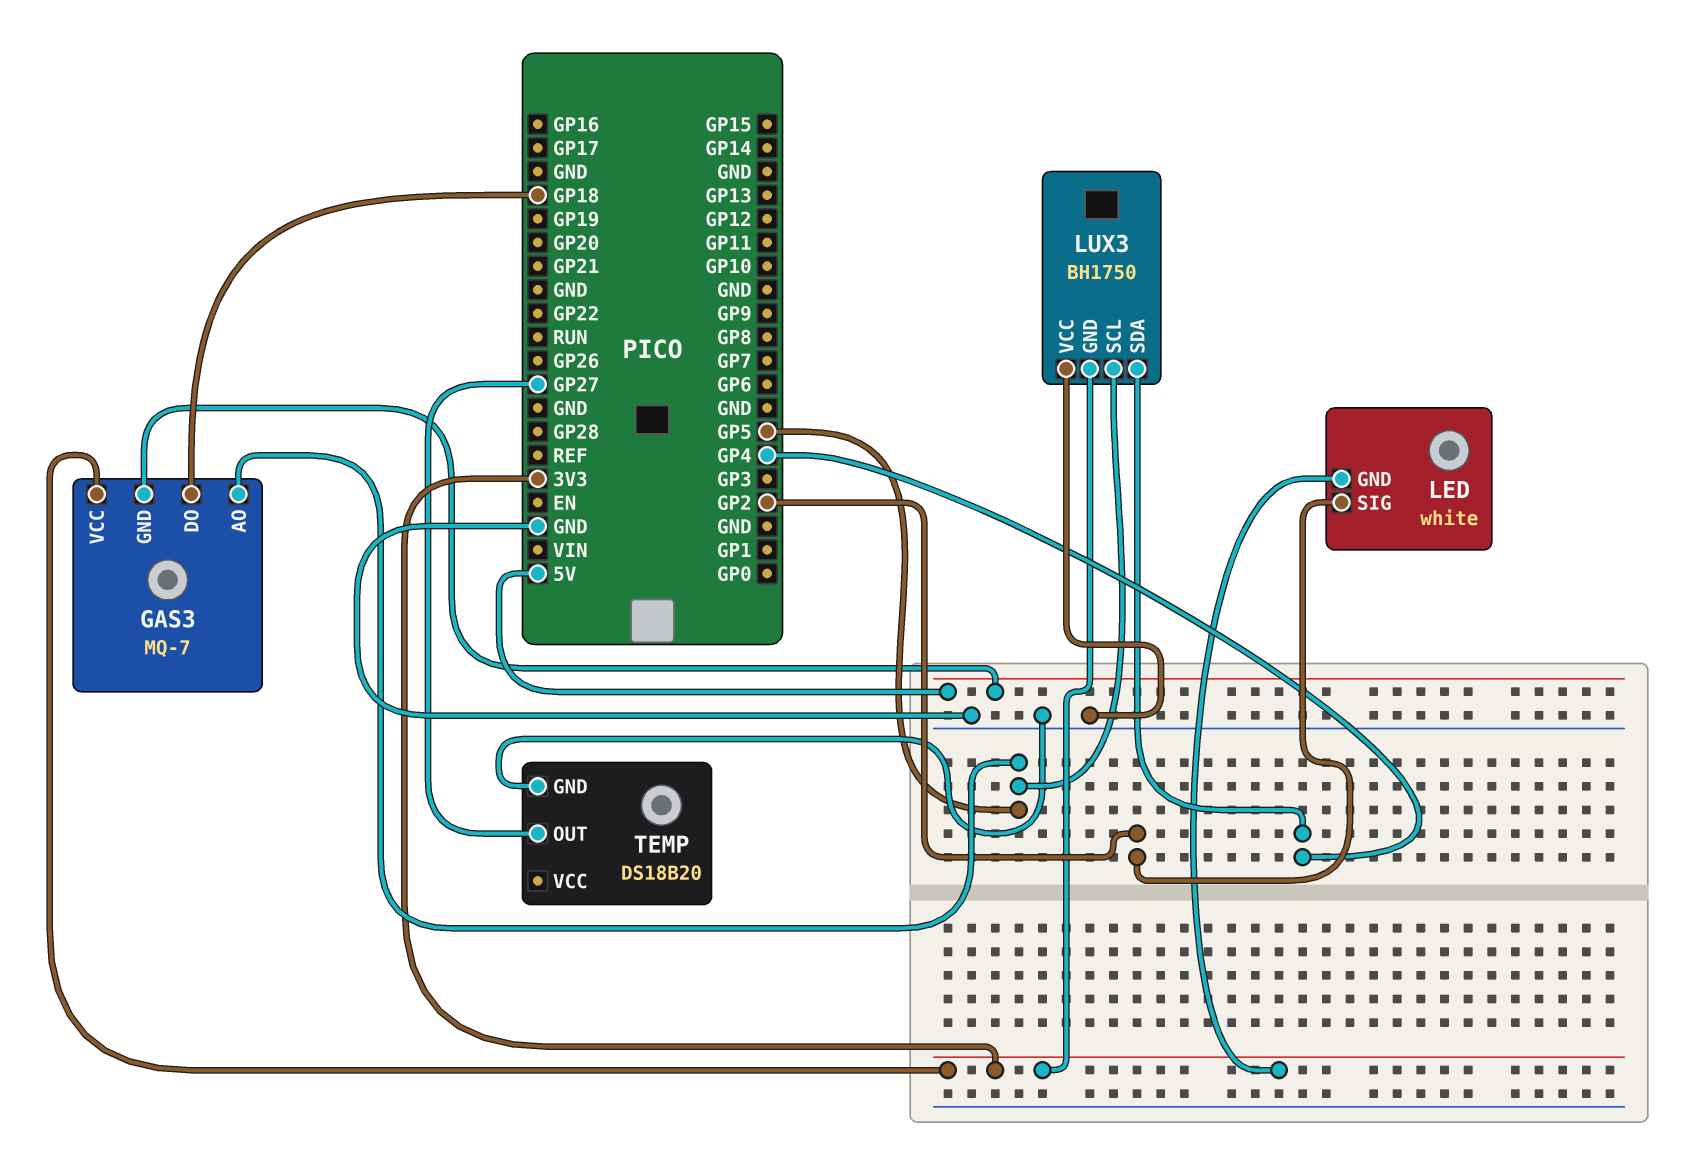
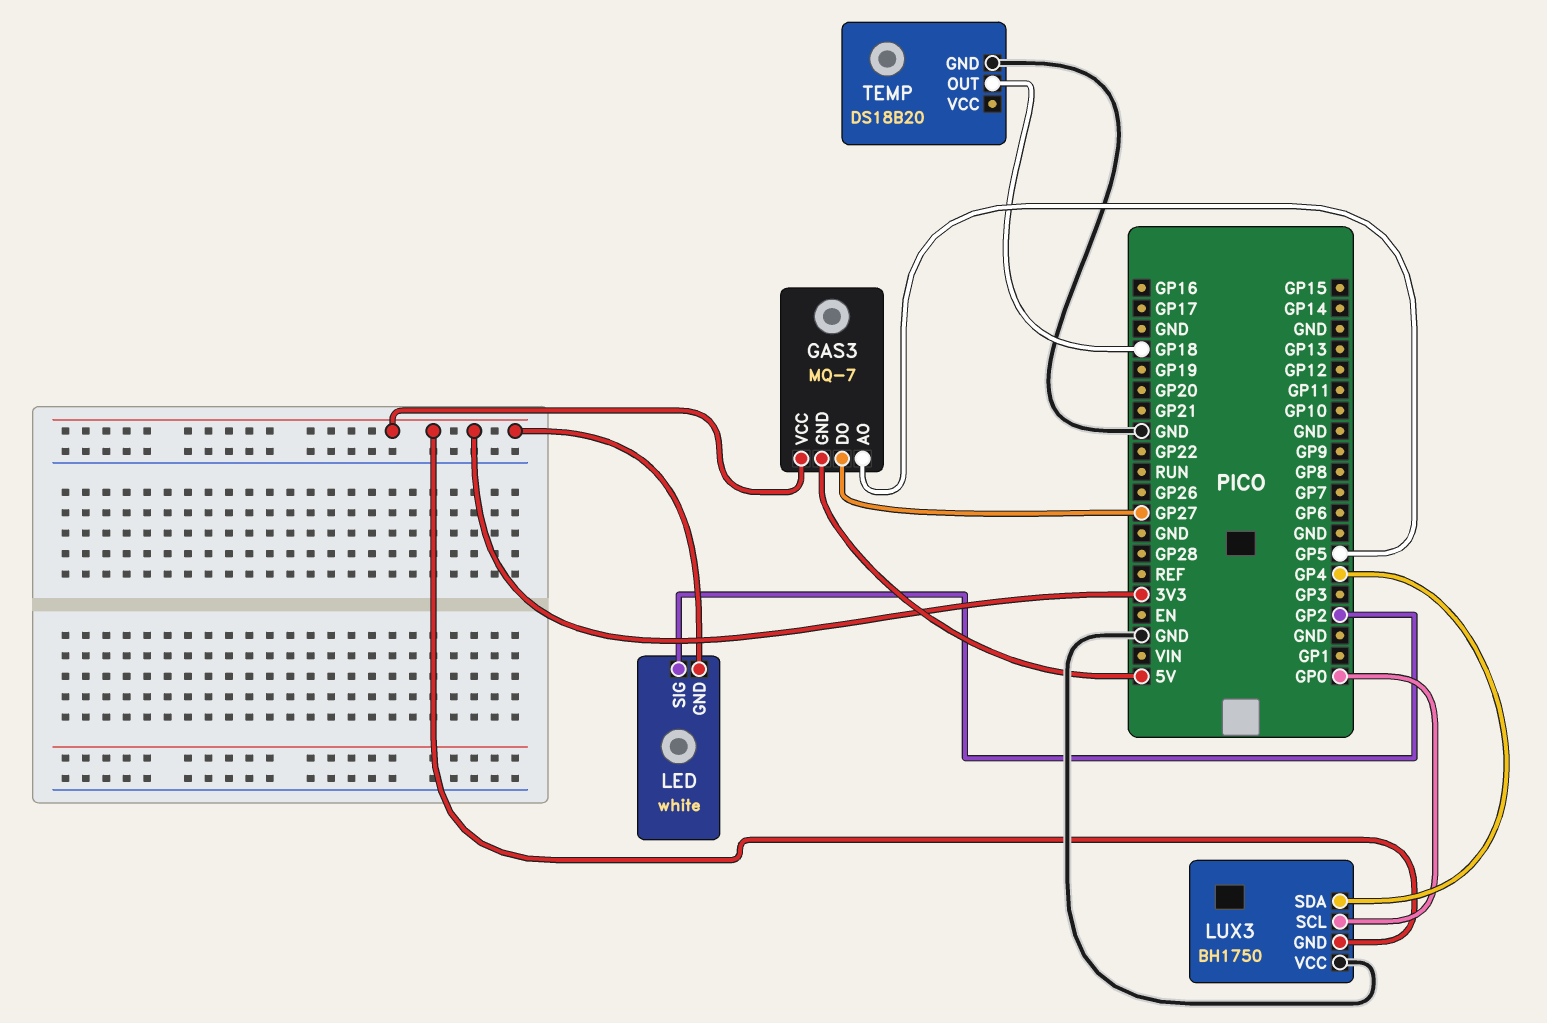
GAS3 pin DO: GP18 -> GP27
LUX3 pin SCL: GP5 -> GP0
TEMP pin OUT: GP27 -> GP18

